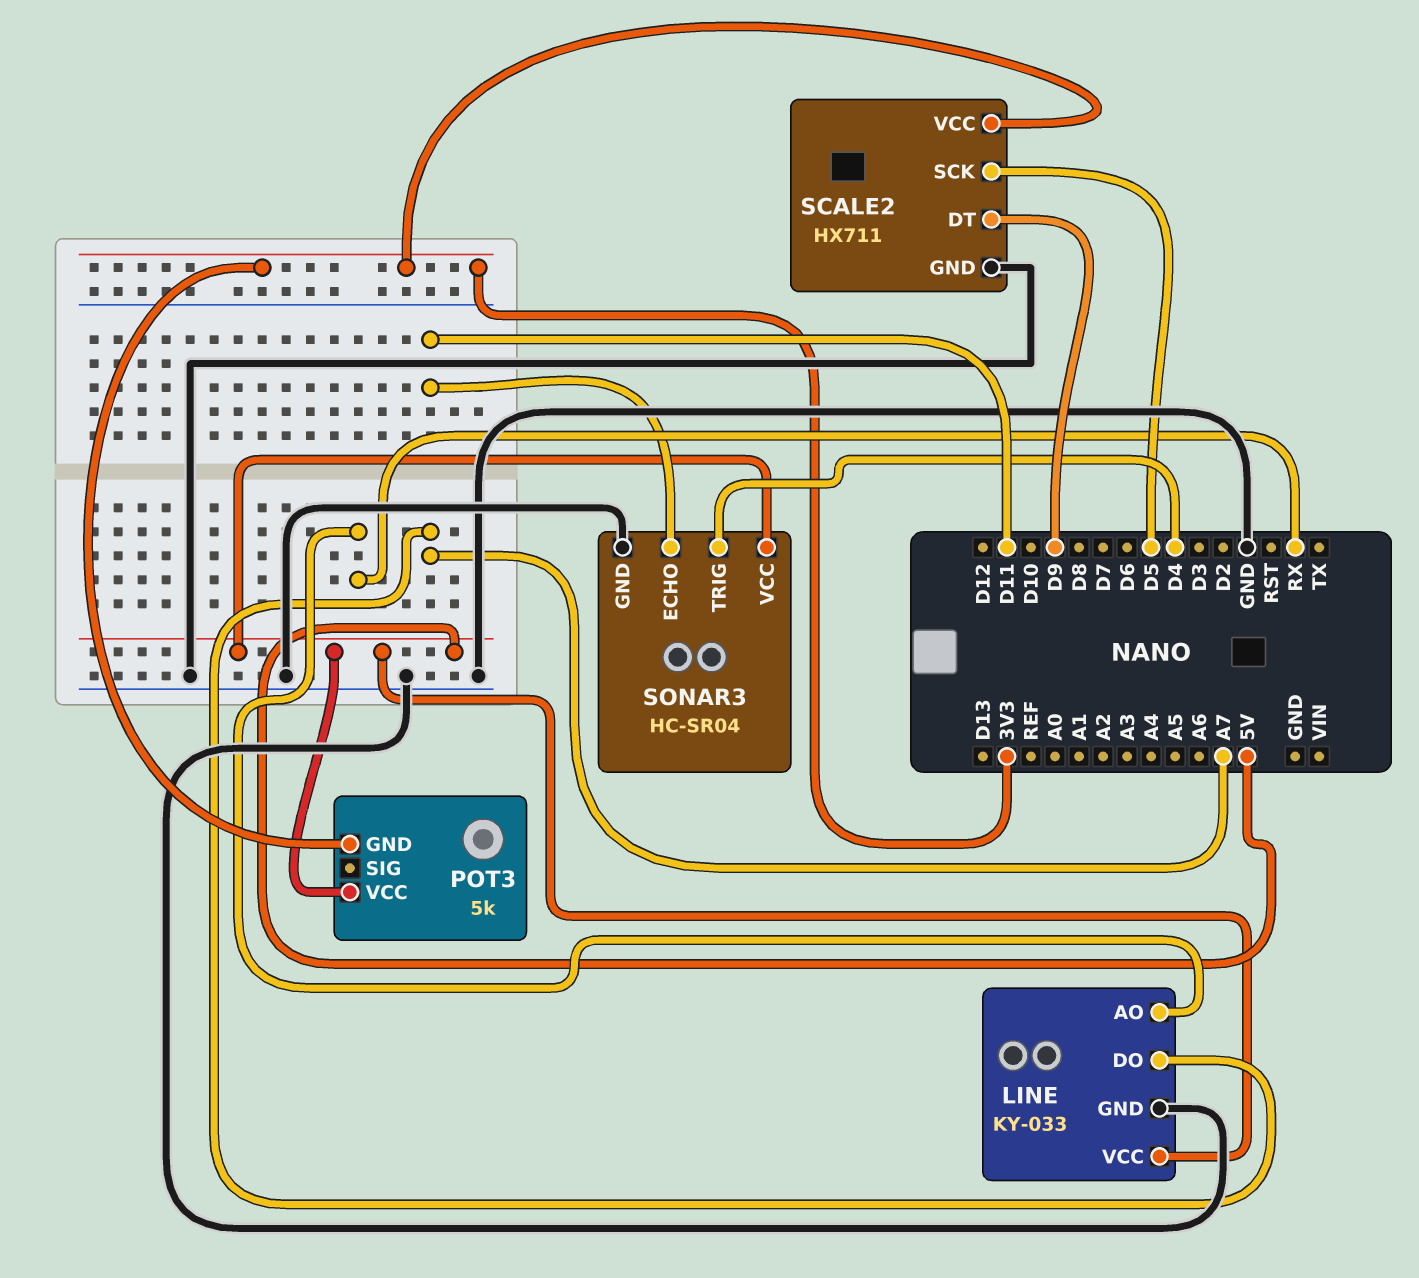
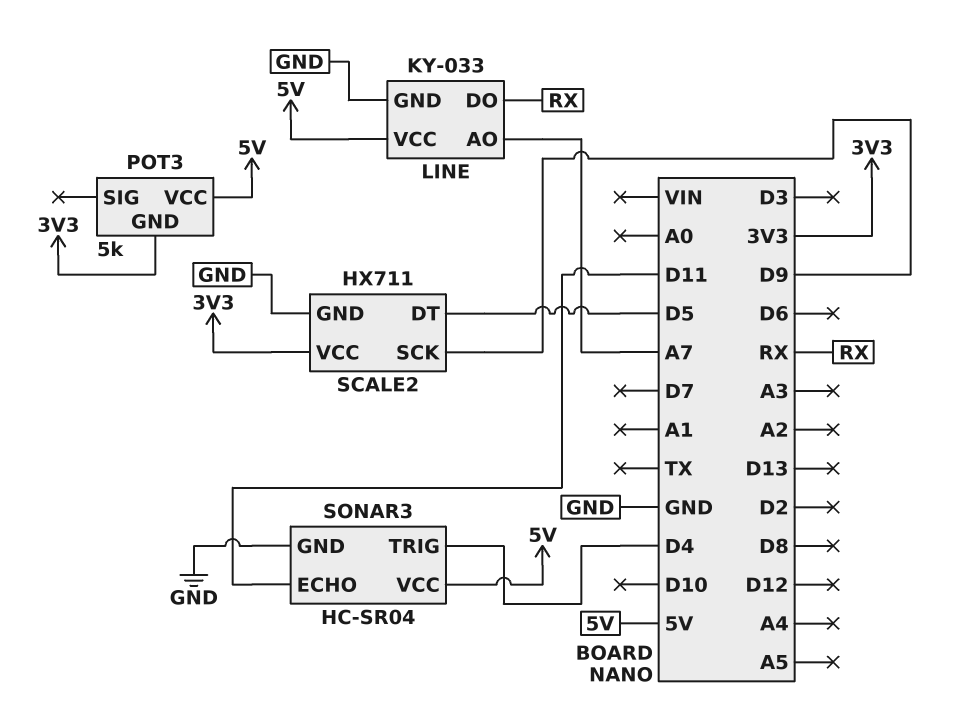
LINE pin AO: RX -> A7
LINE pin DO: A7 -> RX
SCALE2 pin DT: D9 -> D5
SCALE2 pin SCK: D5 -> D9

